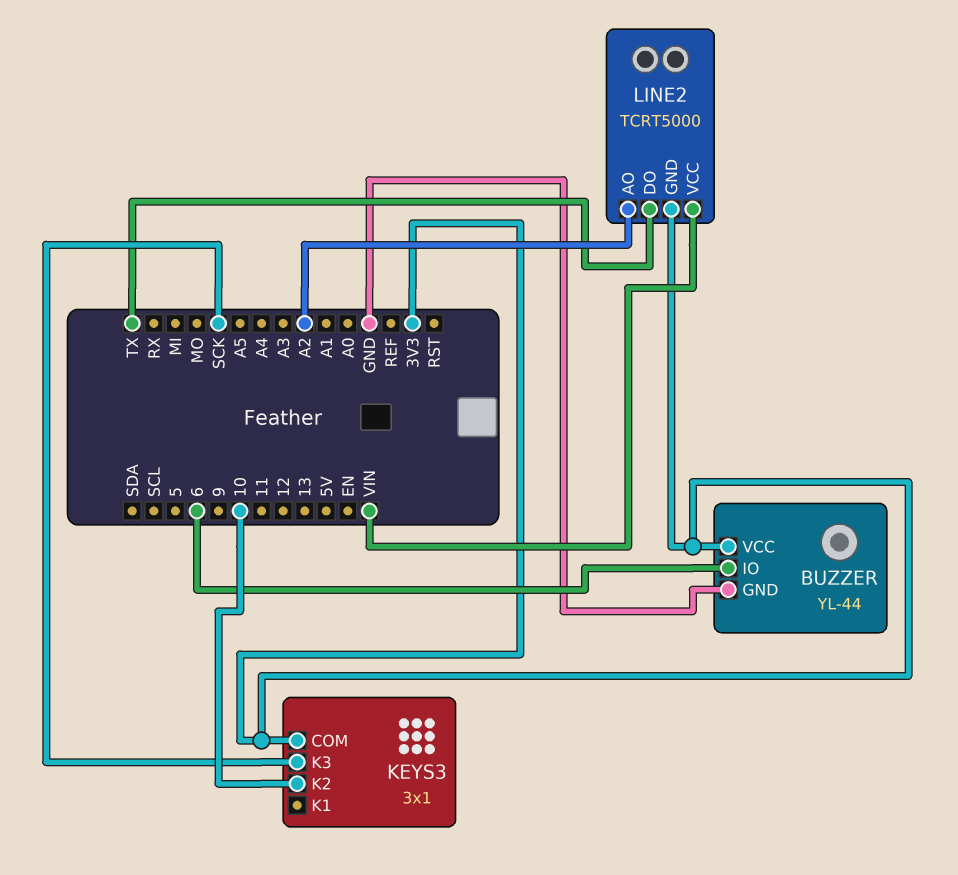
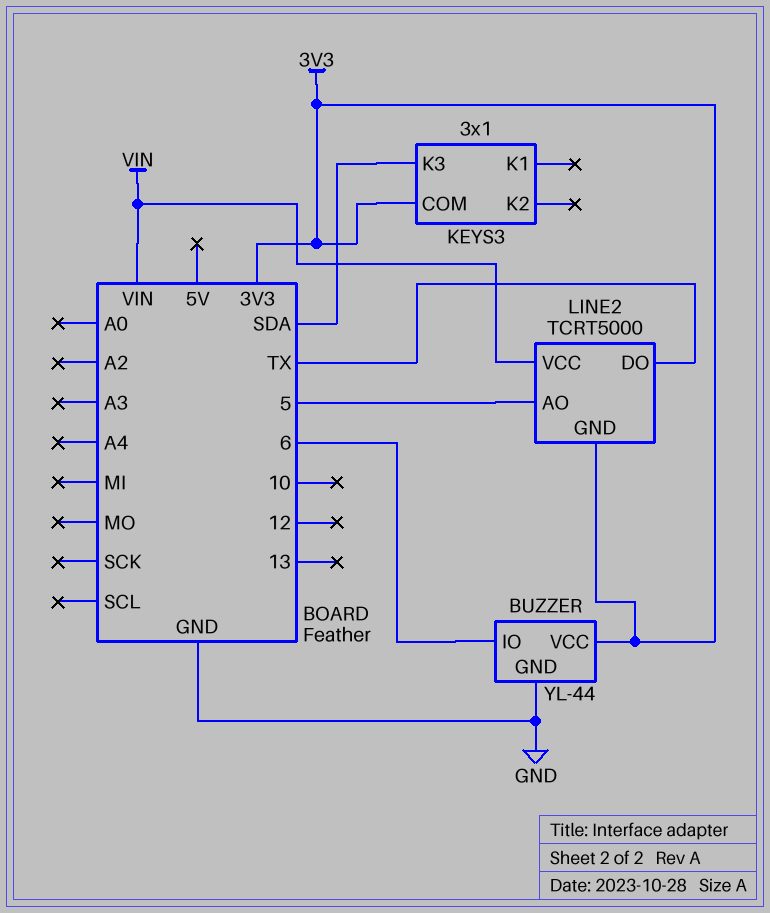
KEYS3 pin K2: 10 -> none
KEYS3 pin K3: SCK -> SDA
LINE2 pin AO: A2 -> 5

